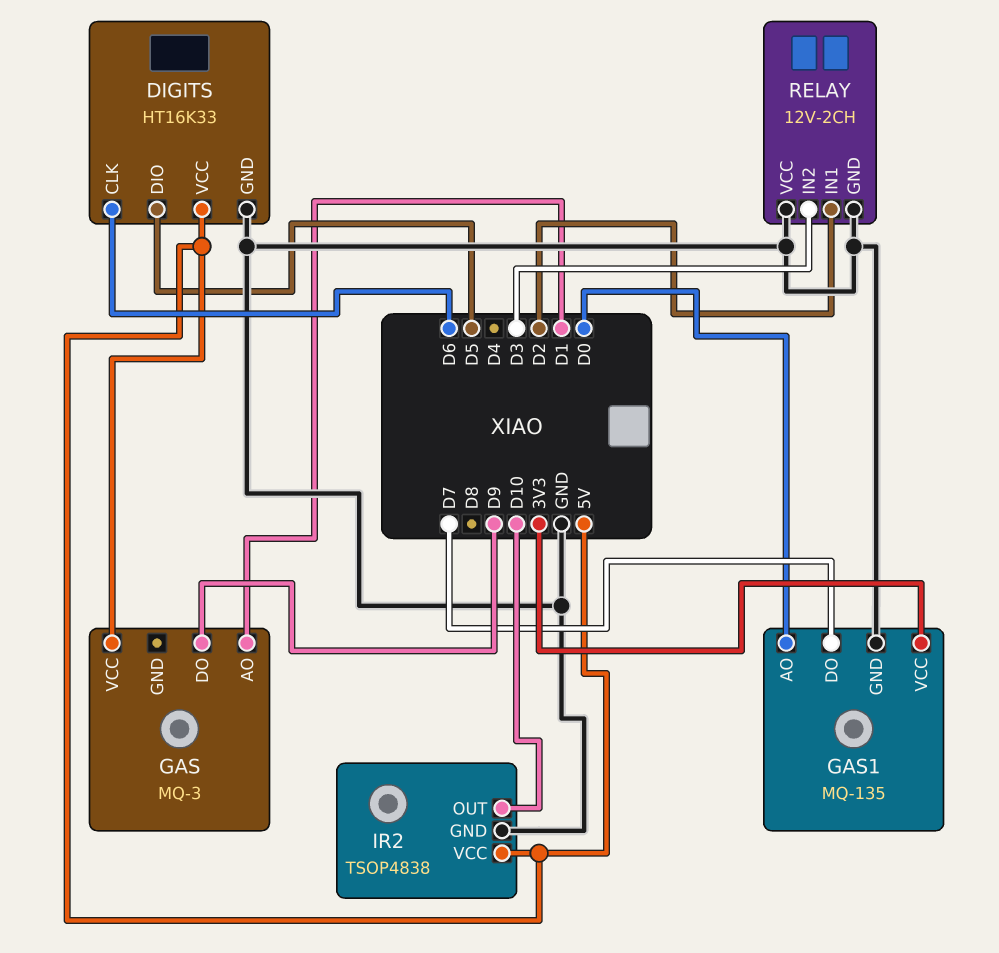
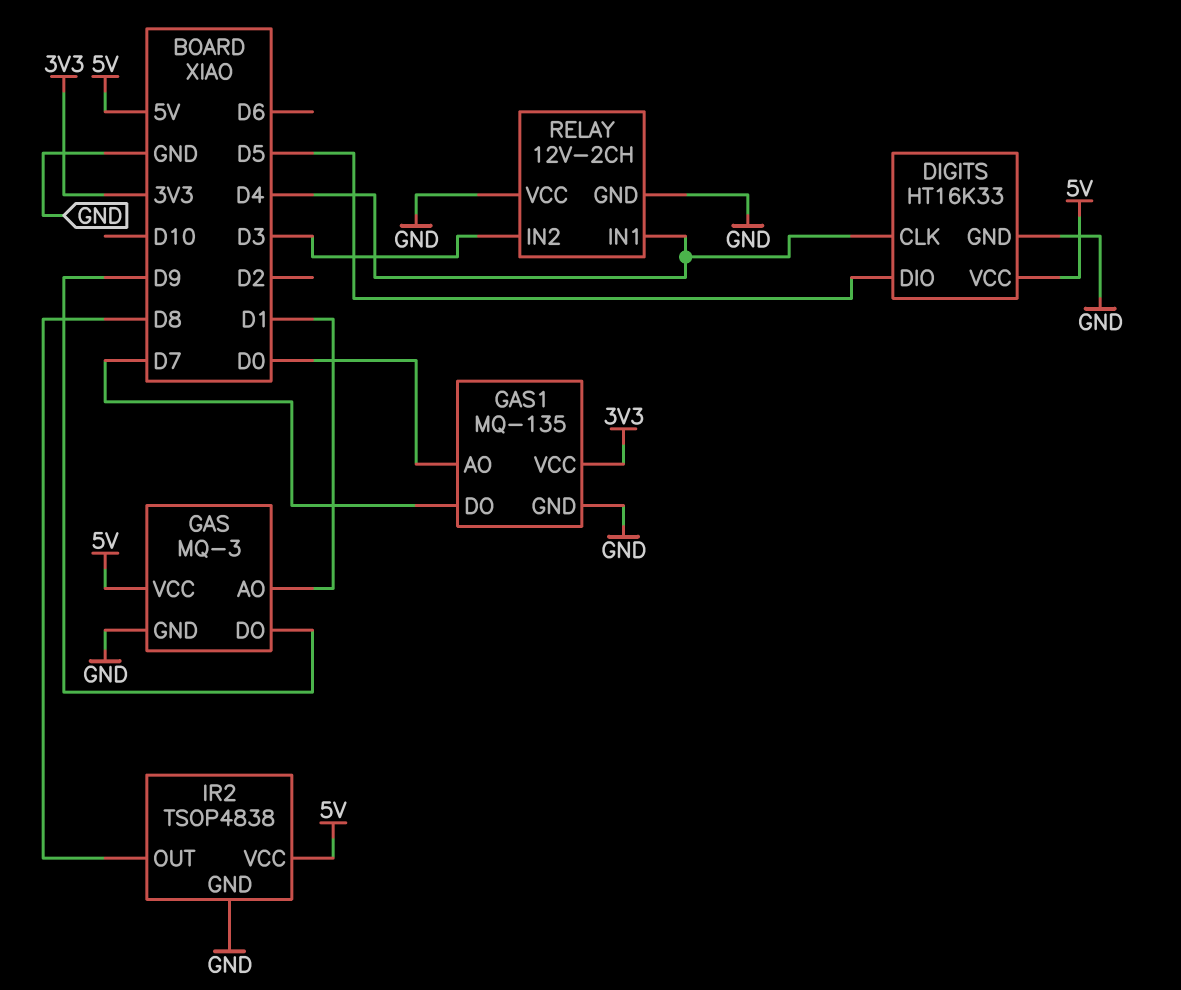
DIGITS pin CLK: D6 -> D4
GAS pin GND: none -> GND
IR2 pin OUT: D10 -> D8
RELAY pin IN1: D2 -> D4

